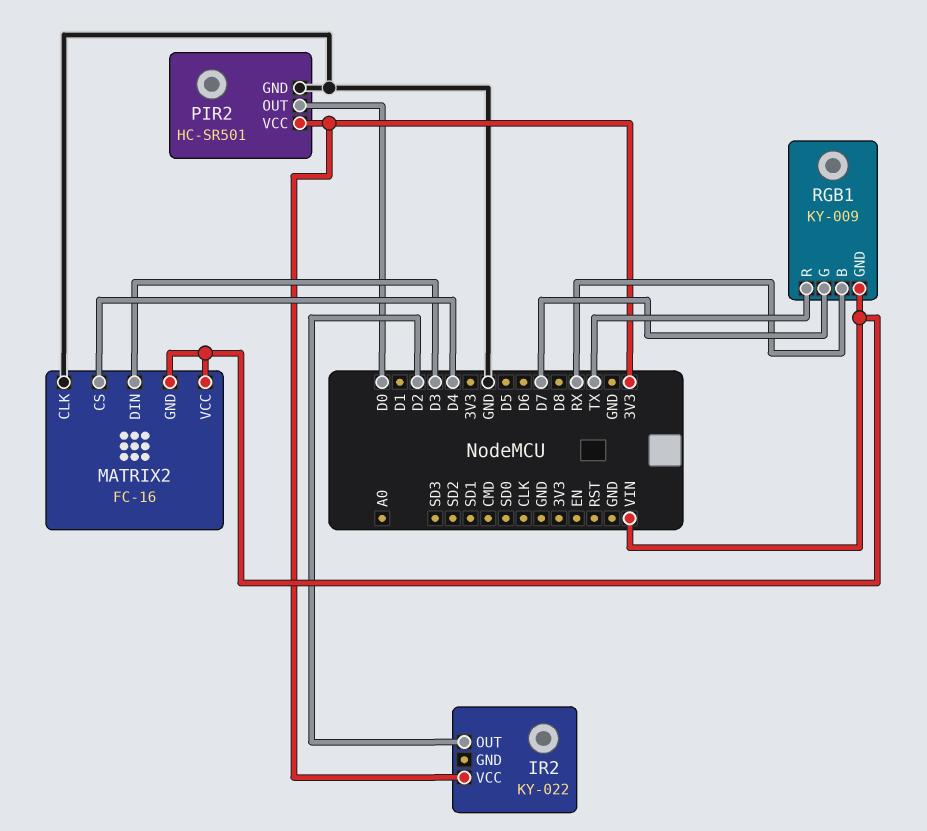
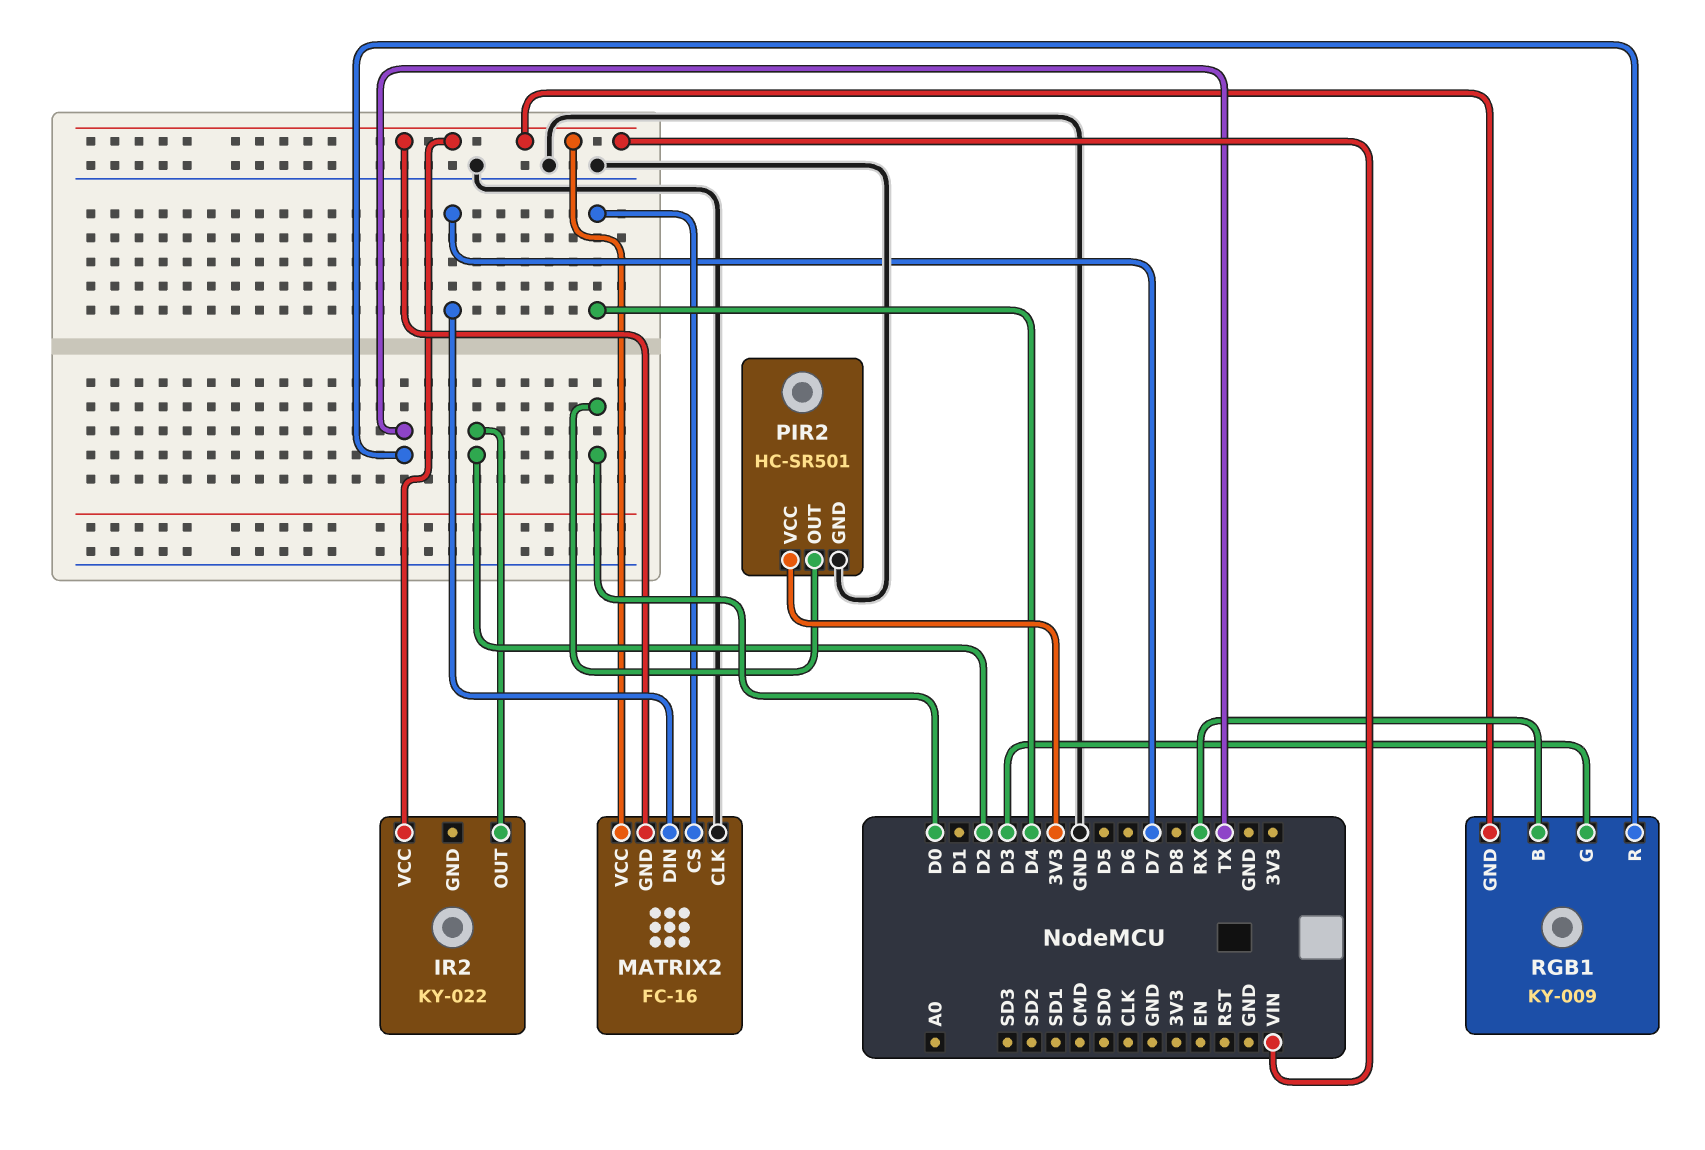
IR2 pin VCC: 3V3 -> VIN
MATRIX2 pin DIN: D3 -> D7
RGB1 pin G: D7 -> D3

